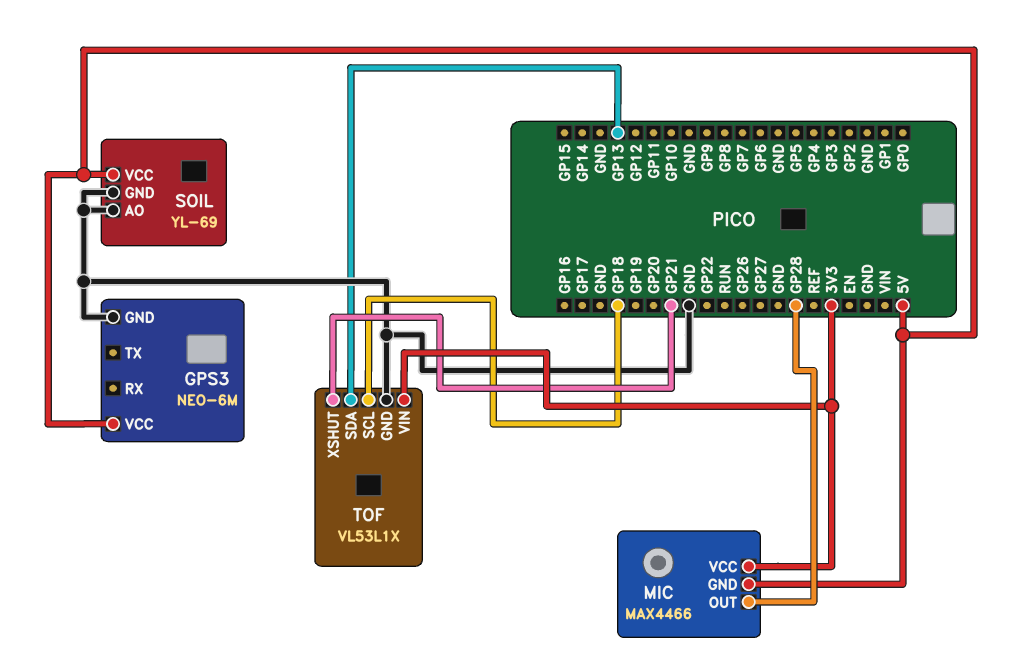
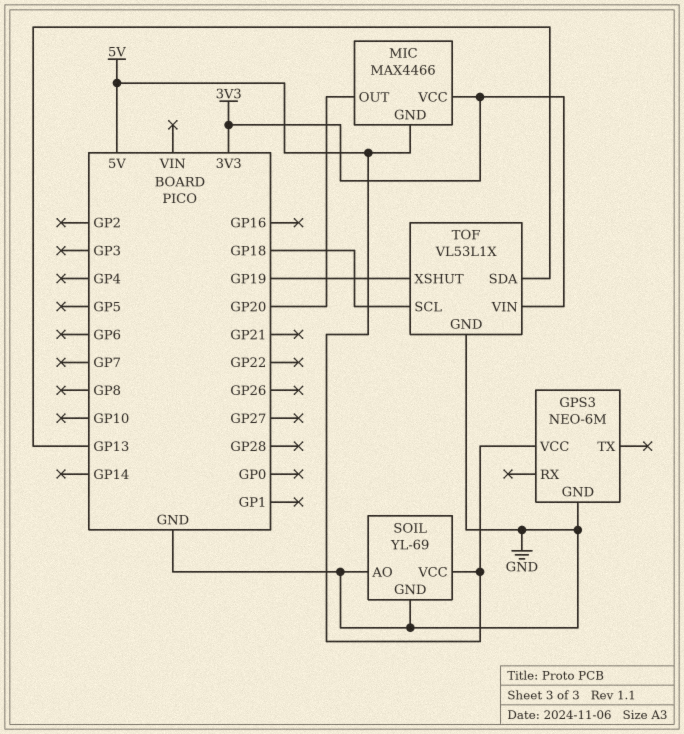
MIC pin OUT: GP28 -> GP20
TOF pin XSHUT: GP21 -> GP19

